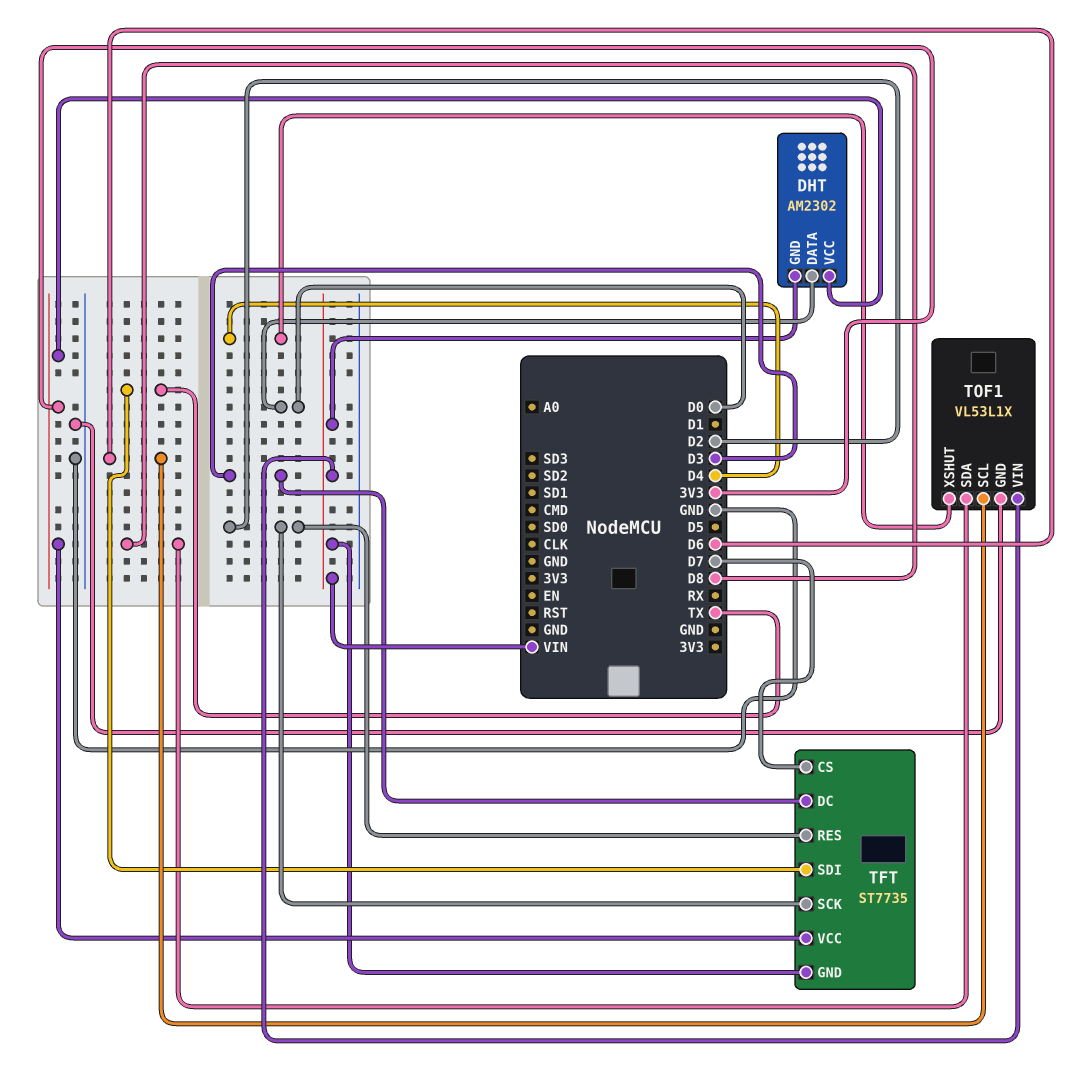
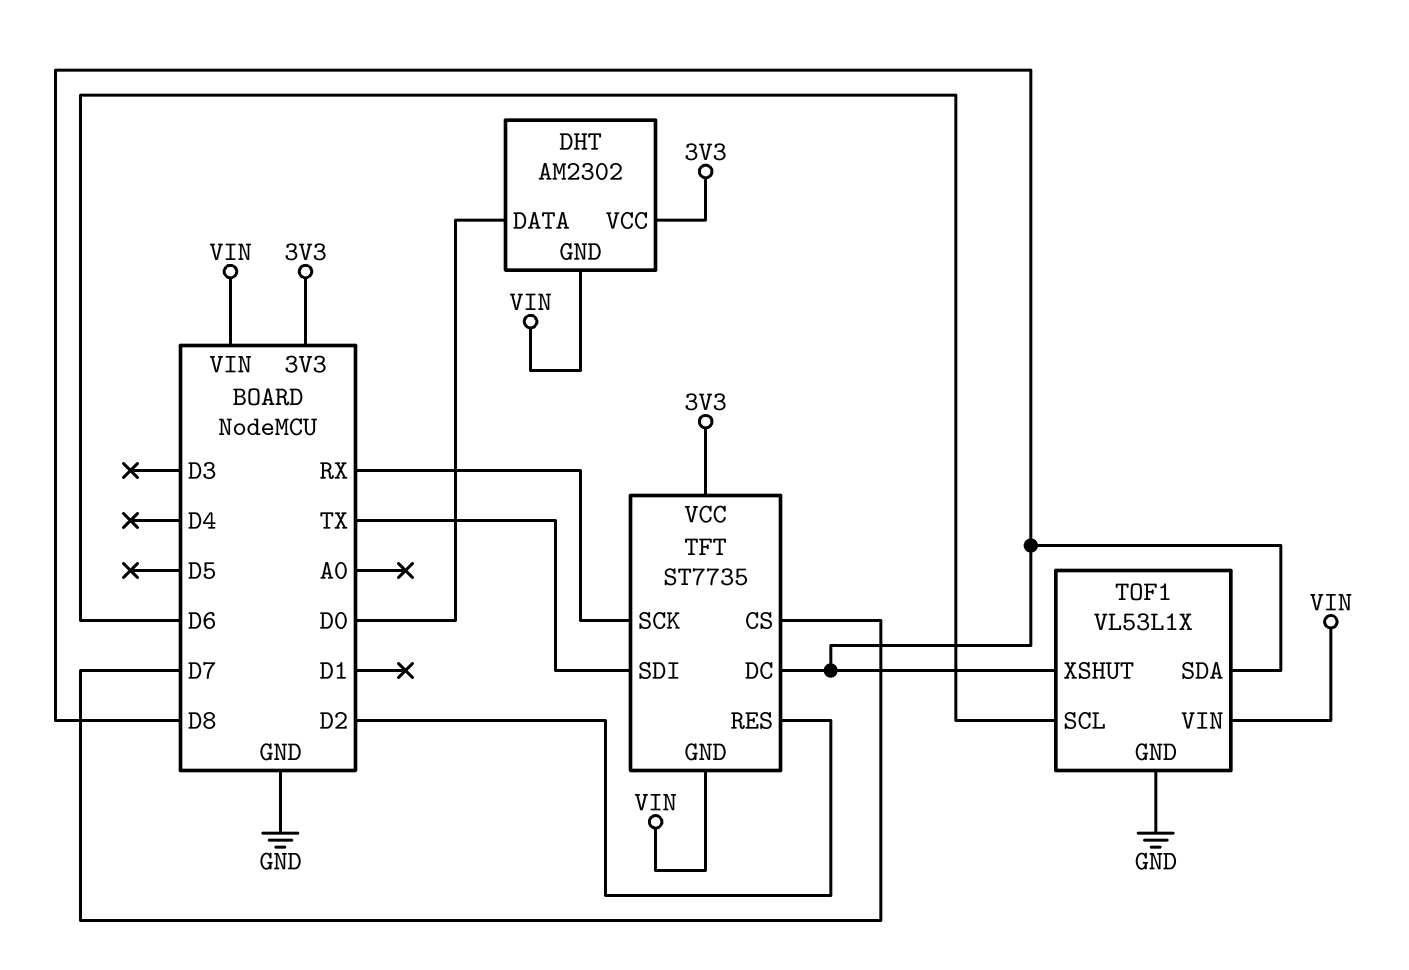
TFT pin DC: D3 -> D8
TFT pin SCK: D2 -> RX
TOF1 pin XSHUT: D4 -> D8

